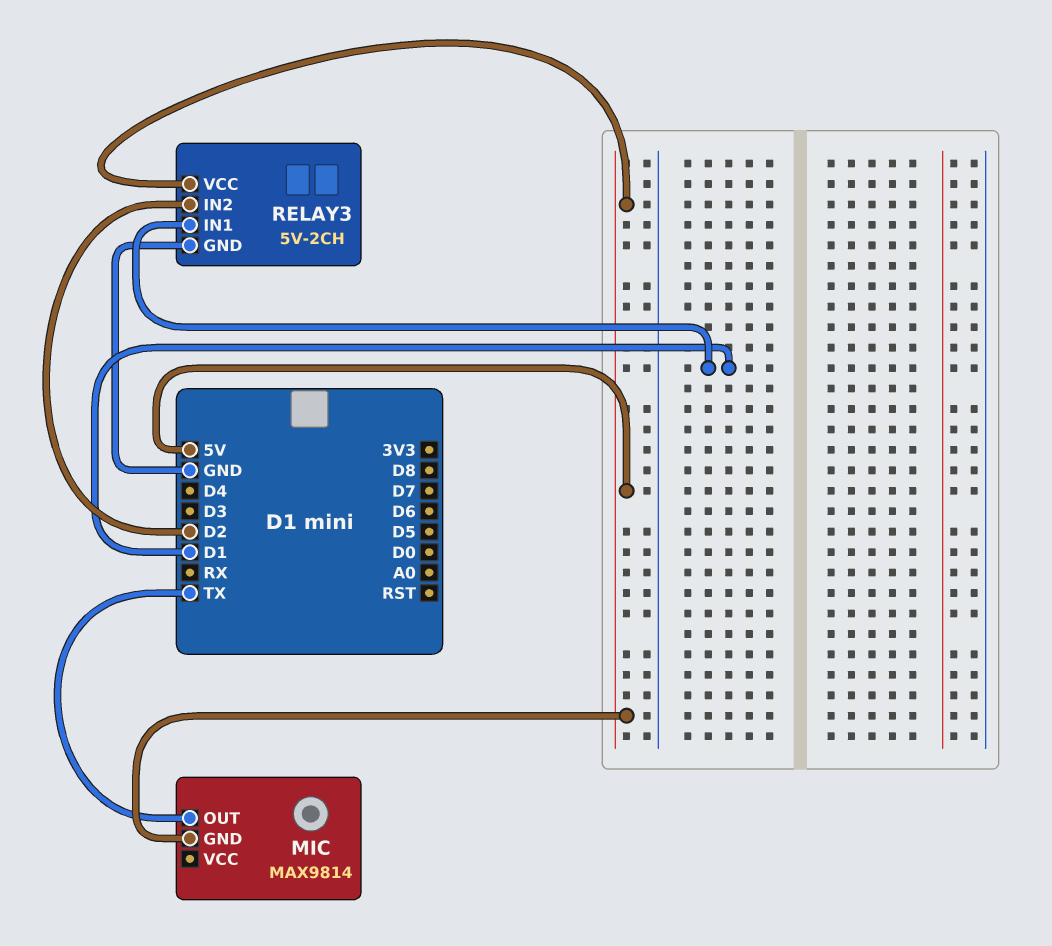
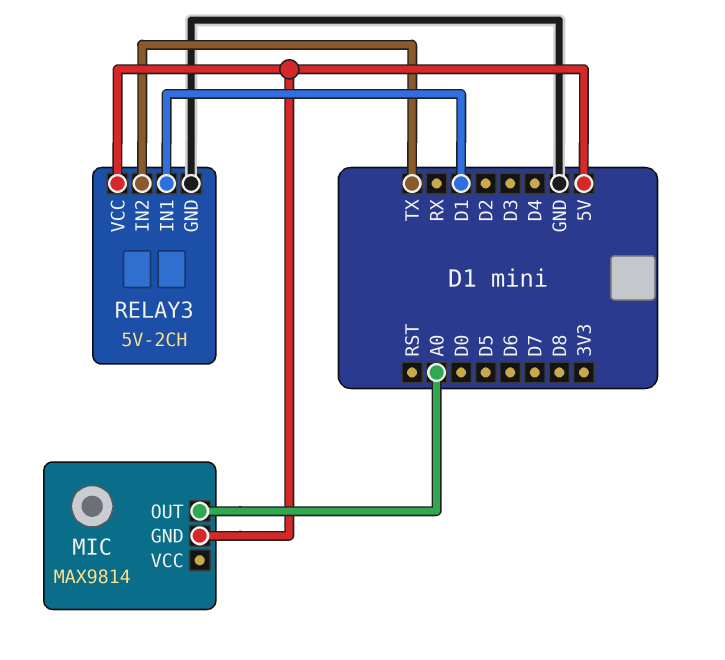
MIC pin OUT: TX -> A0
RELAY3 pin IN2: D2 -> TX

